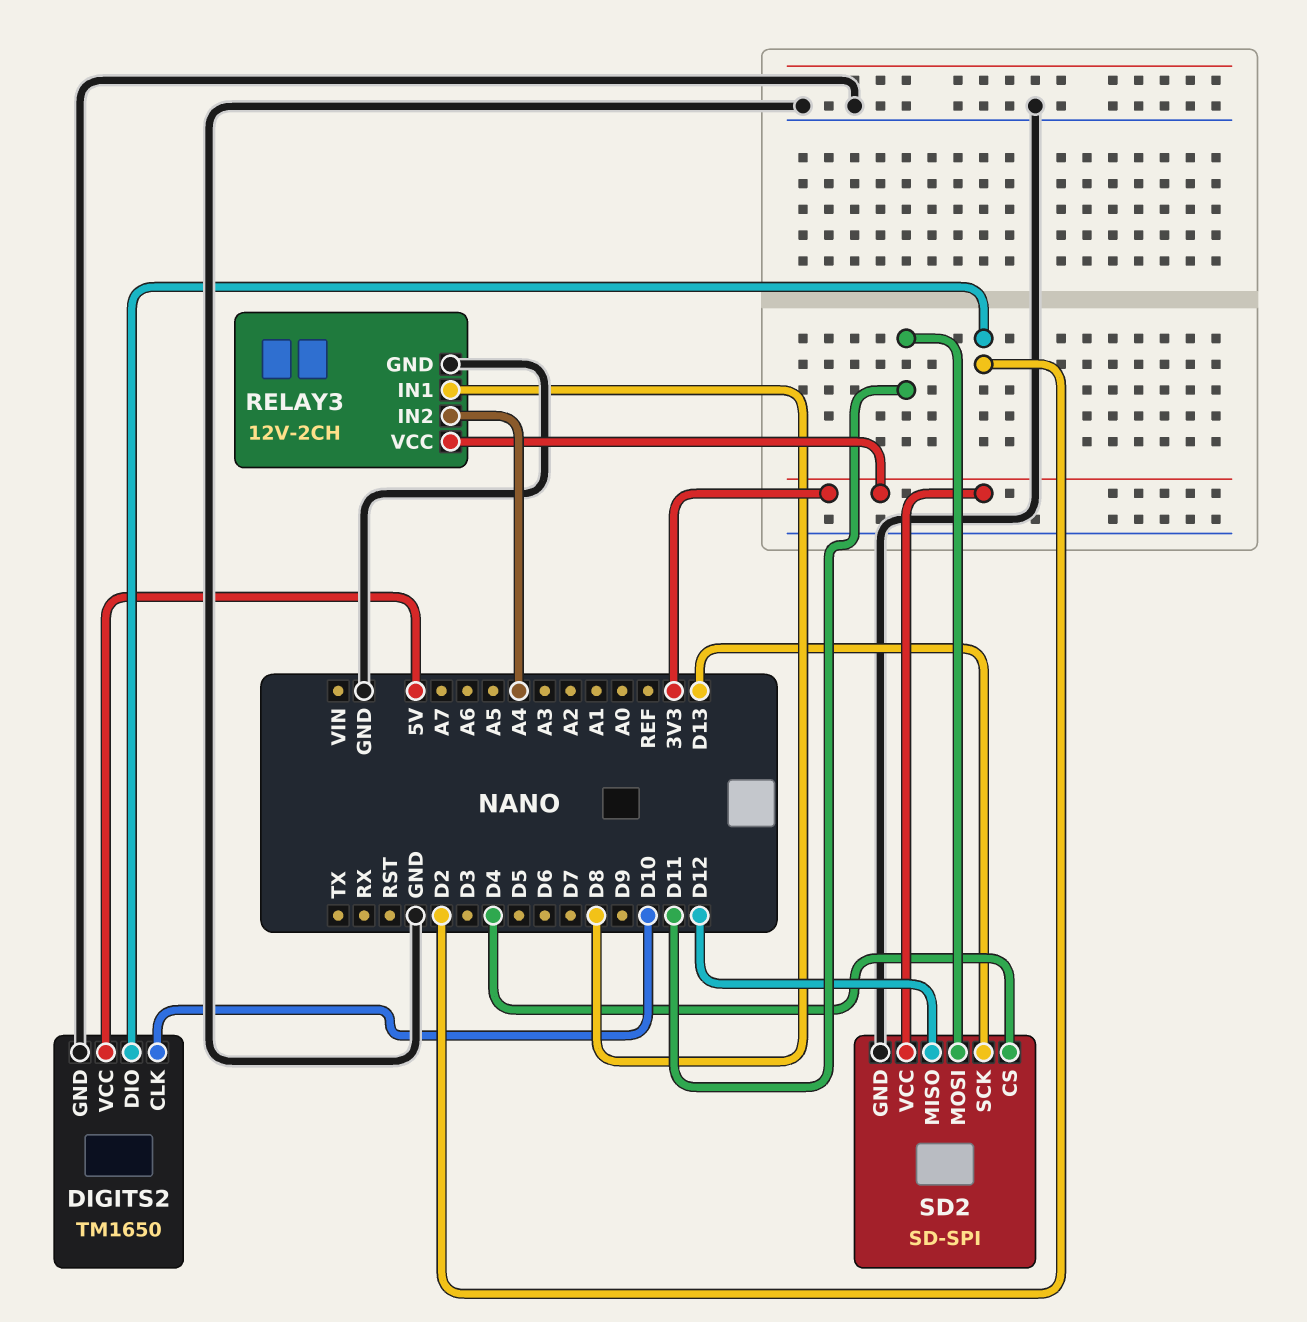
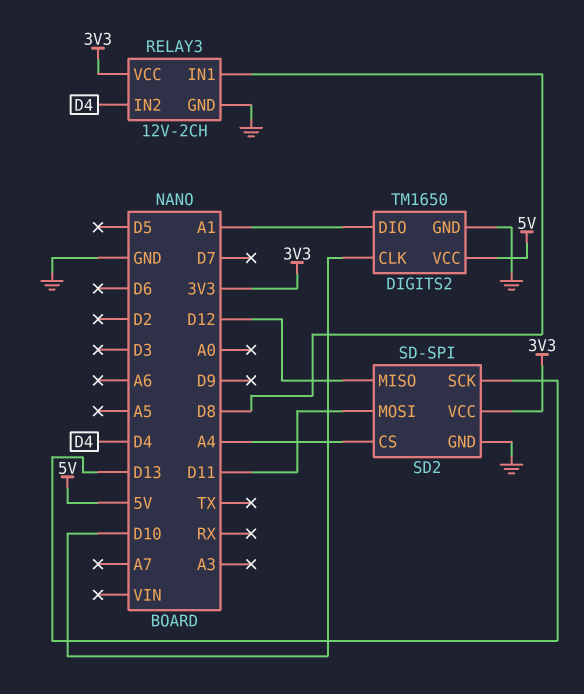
DIGITS2 pin DIO: D2 -> A1
RELAY3 pin IN2: A4 -> D4
SD2 pin CS: D4 -> A4

